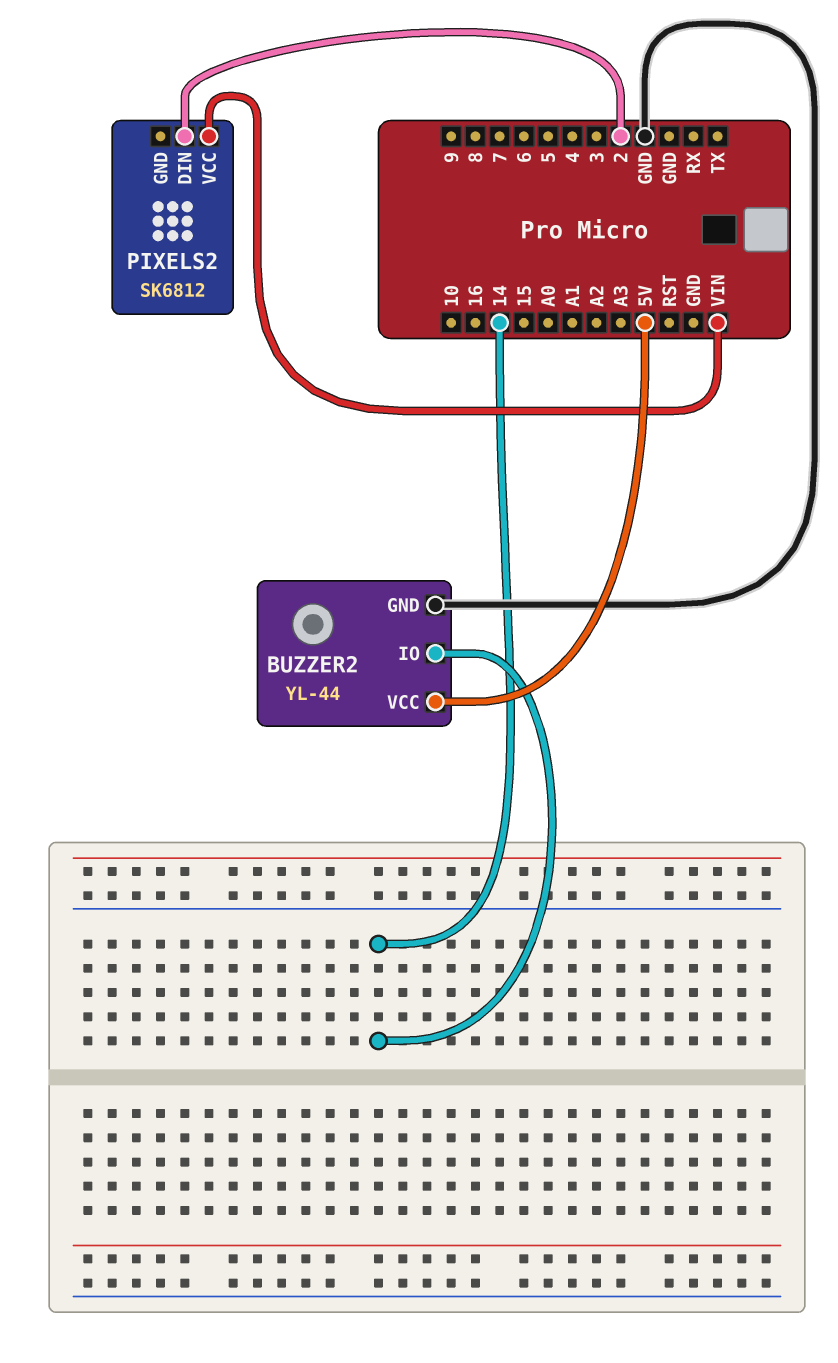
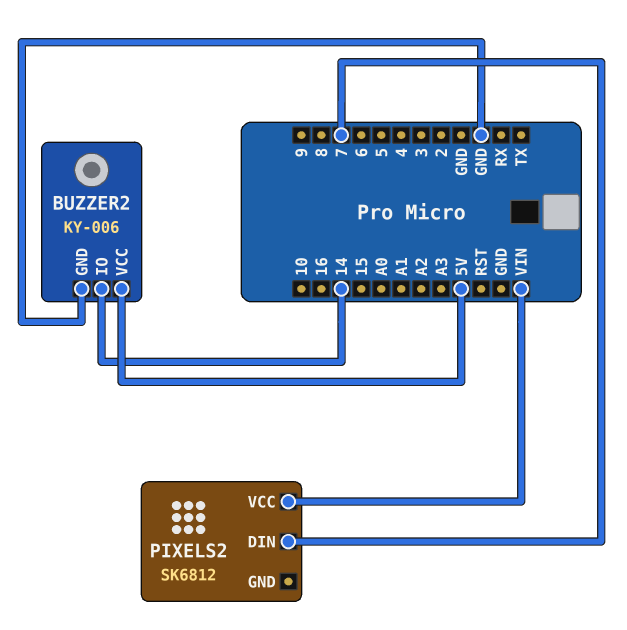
BUZZER2: YL-44 -> KY-006
PIXELS2 pin DIN: 2 -> 7

